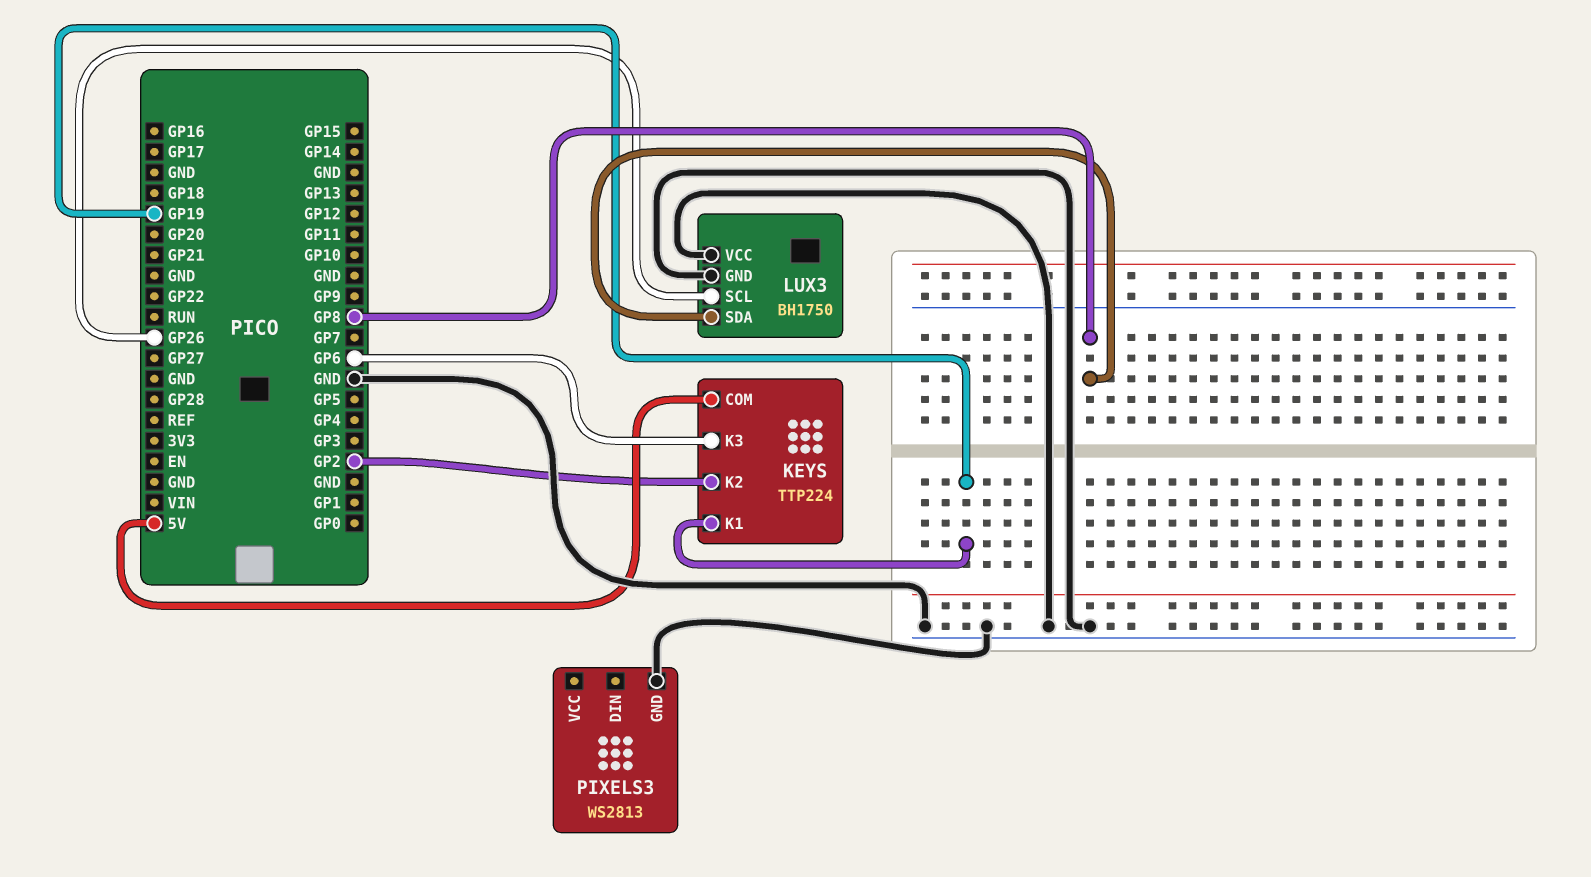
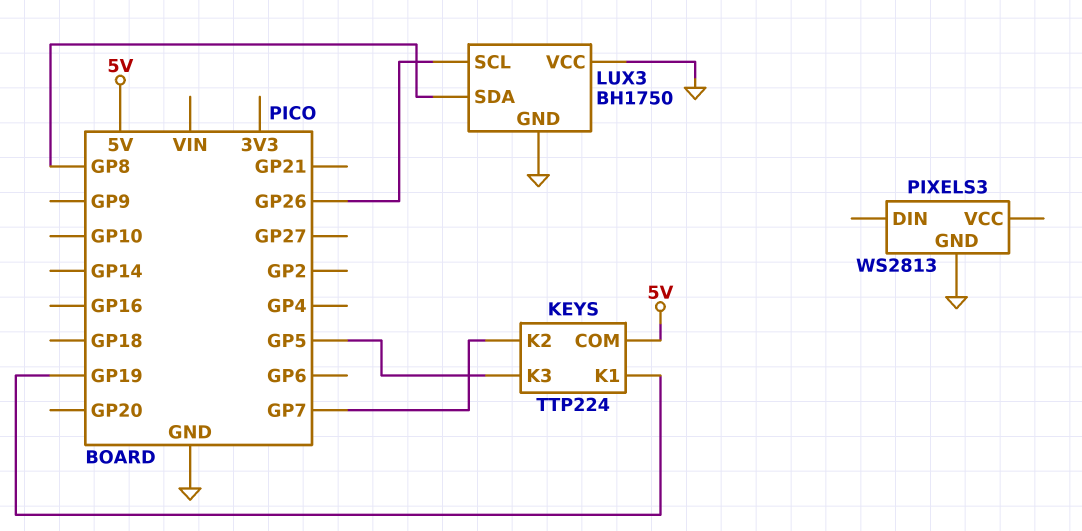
KEYS pin K2: GP2 -> GP7
KEYS pin K3: GP6 -> GP5

